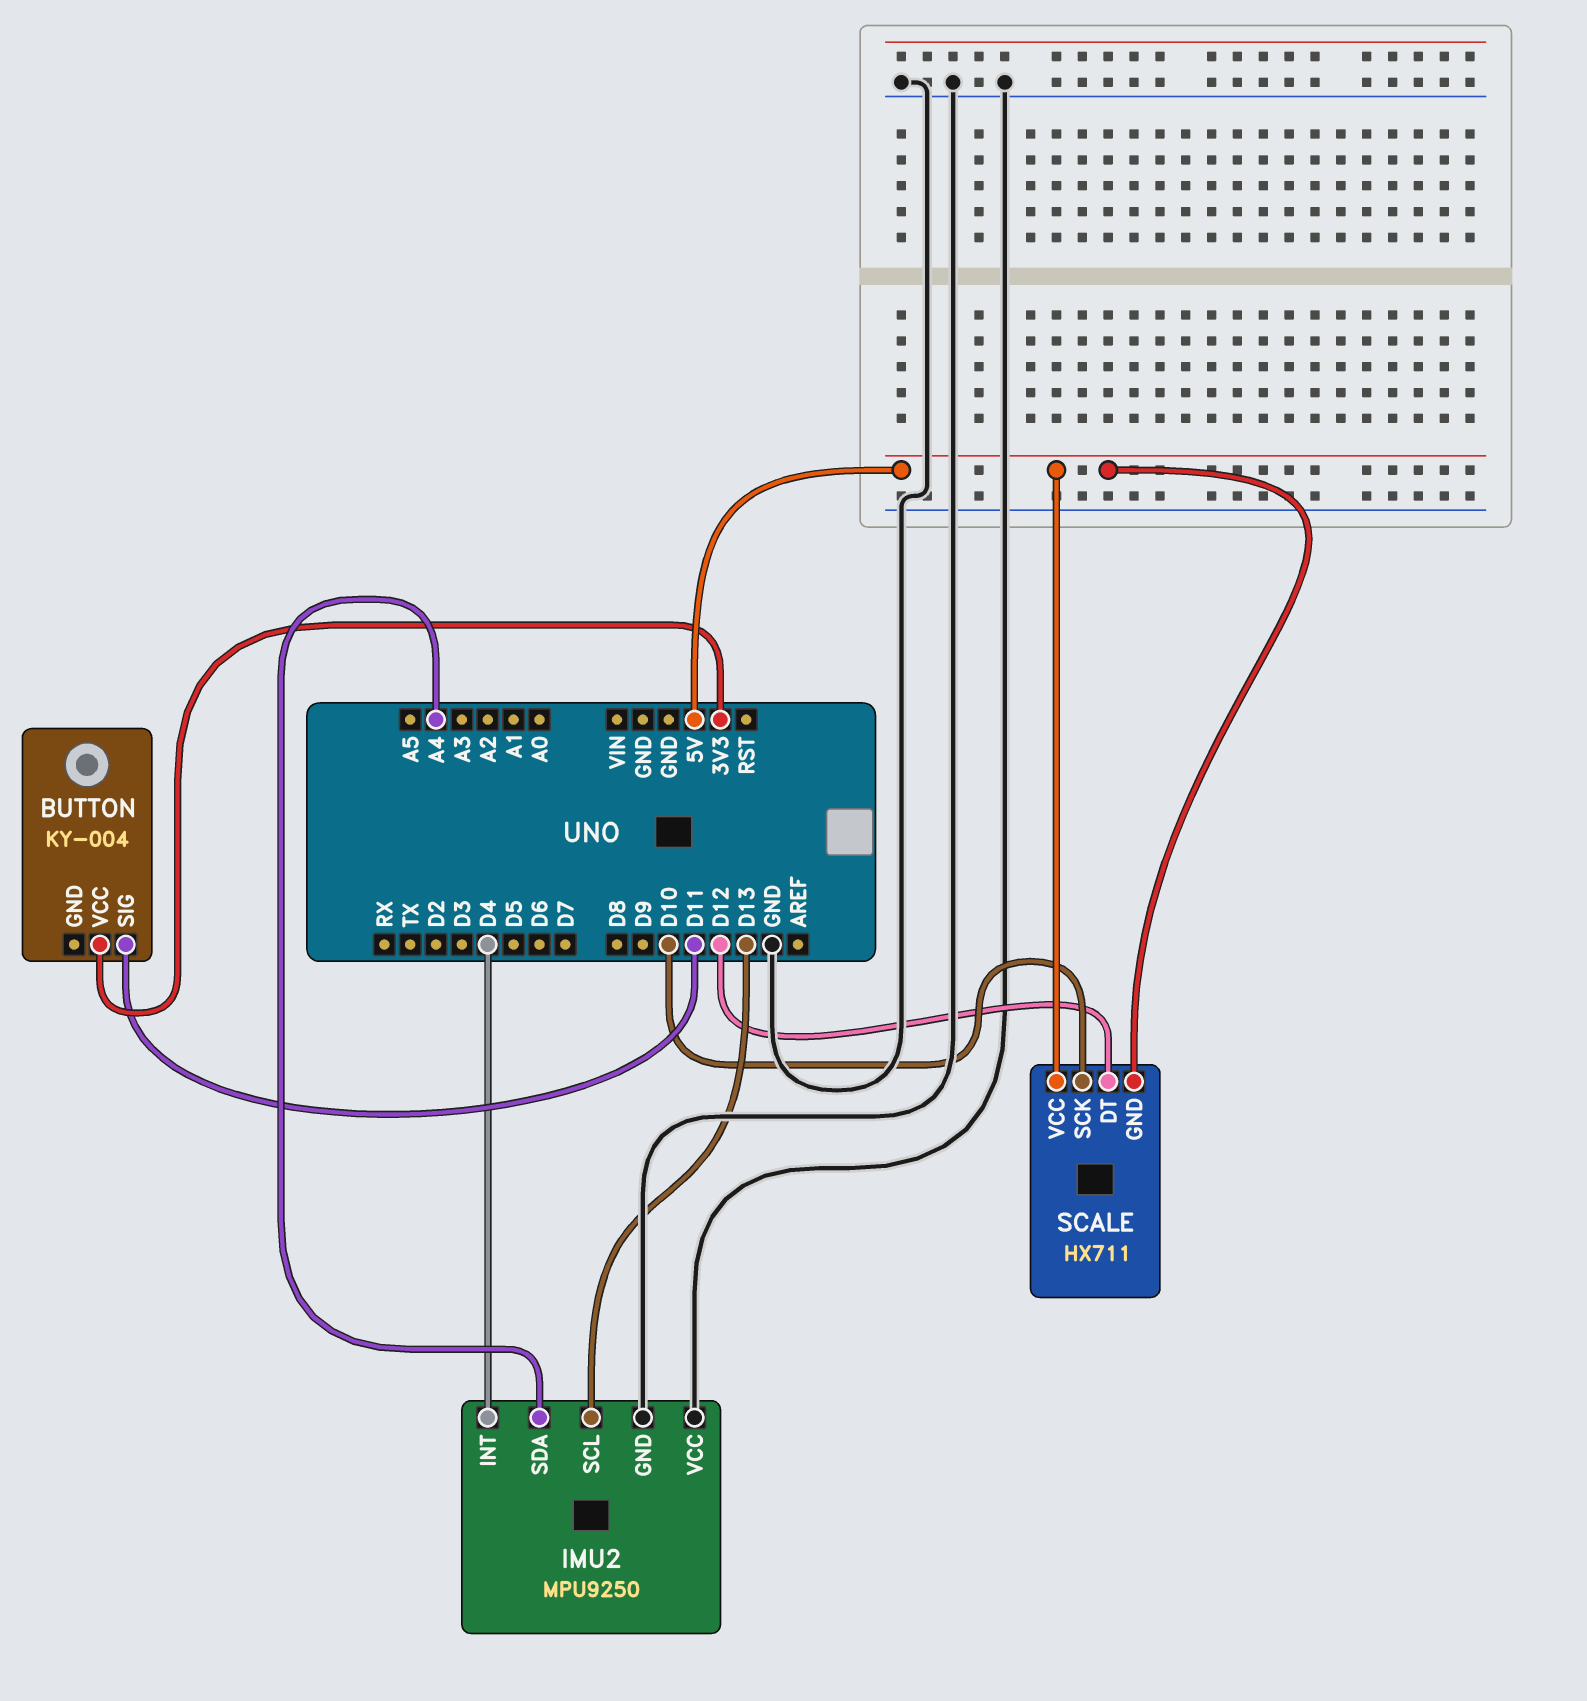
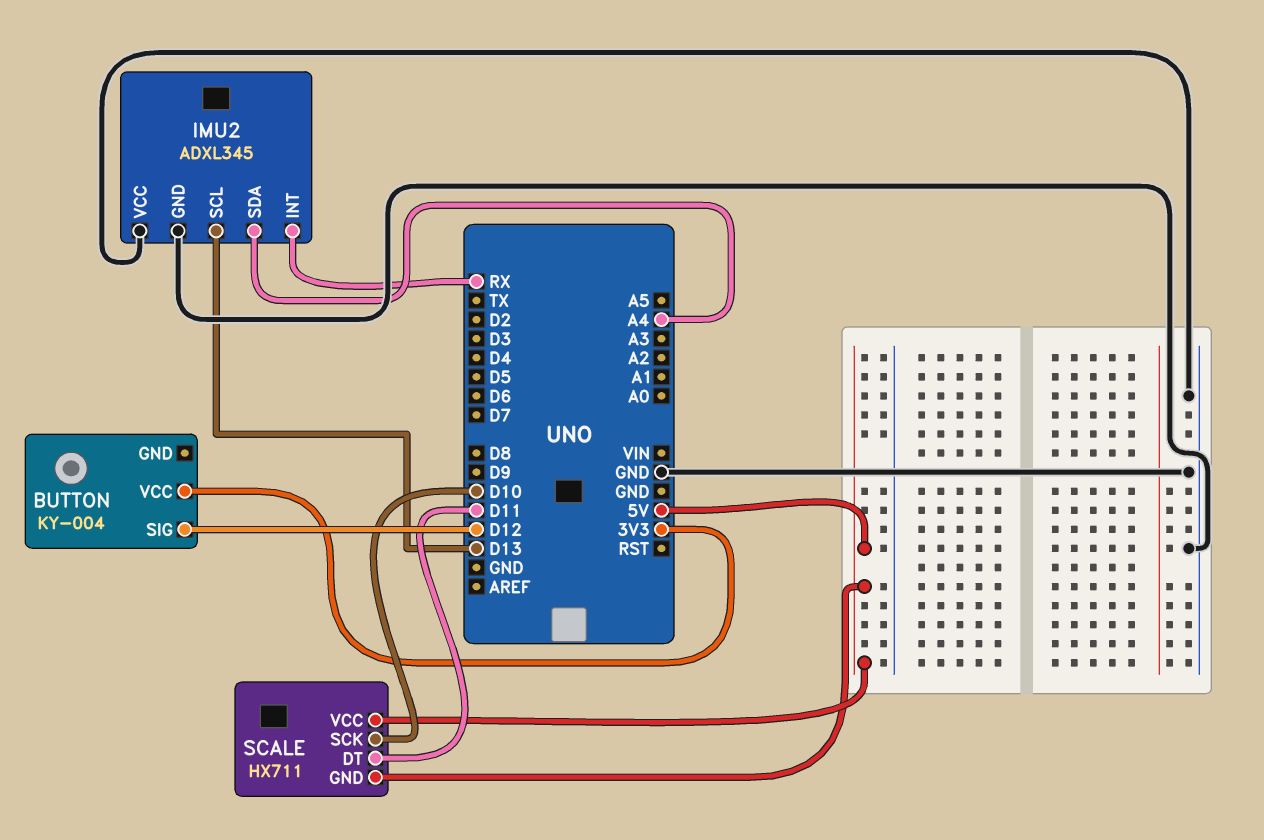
BUTTON pin SIG: D11 -> D12
IMU2: MPU9250 -> ADXL345
IMU2 pin INT: D4 -> RX
SCALE pin DT: D12 -> D11

